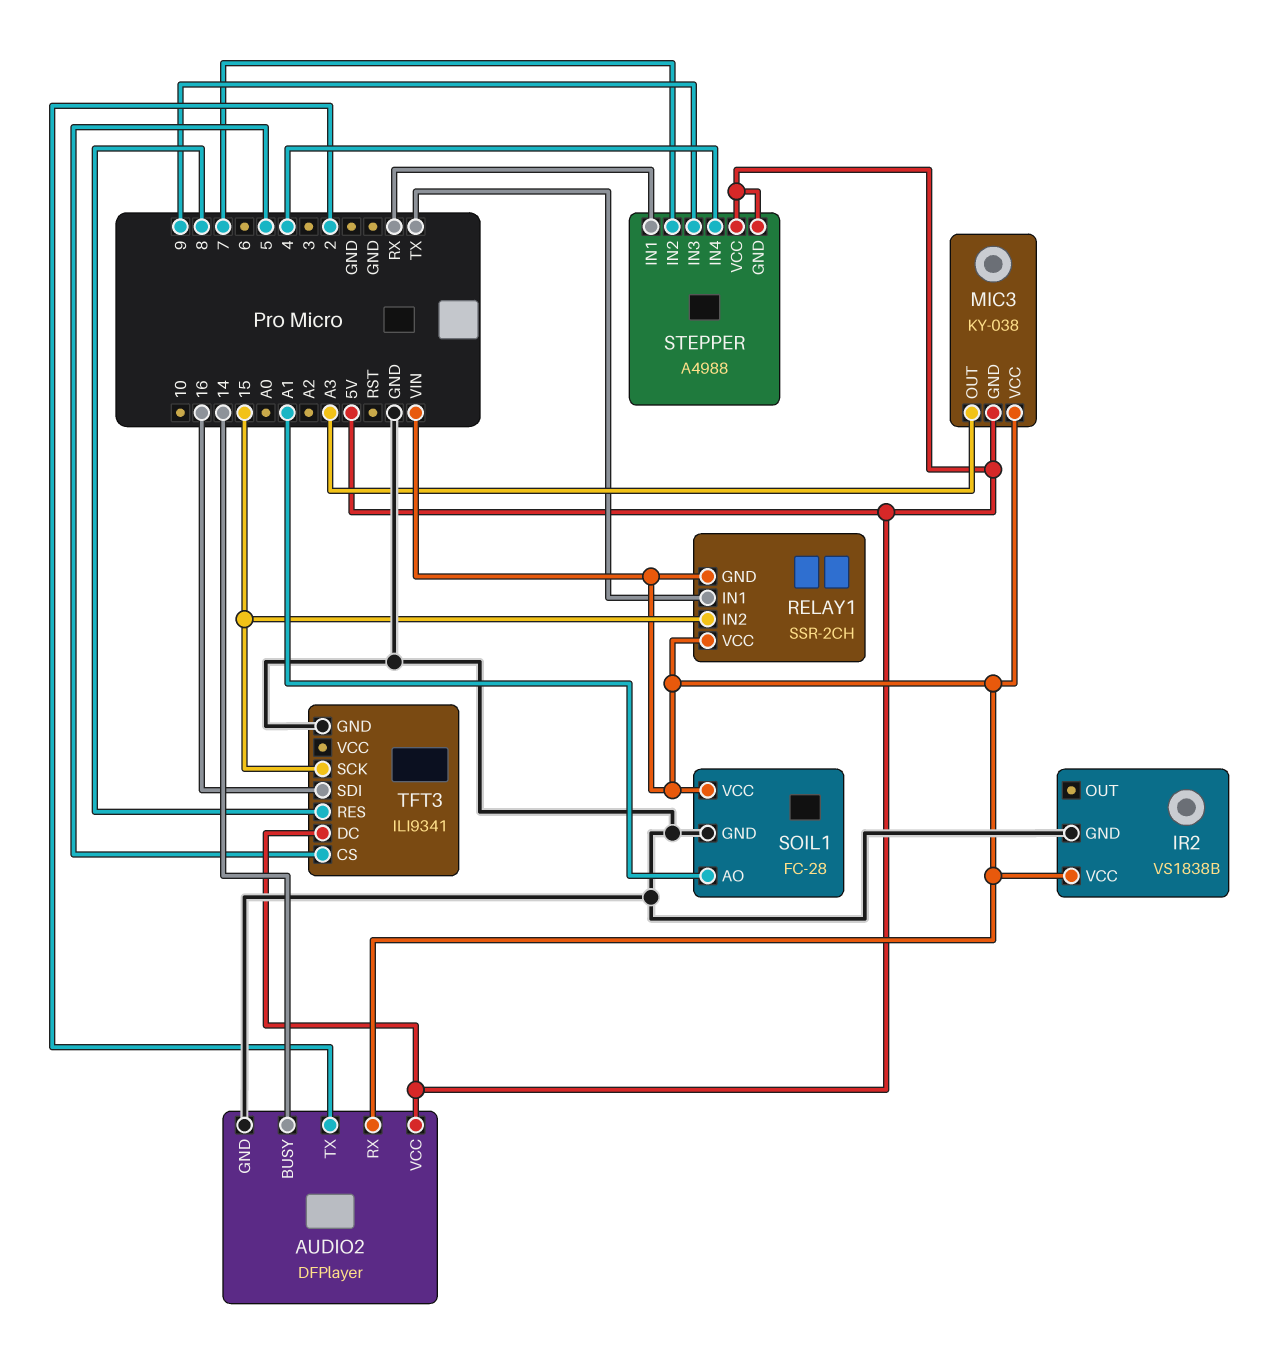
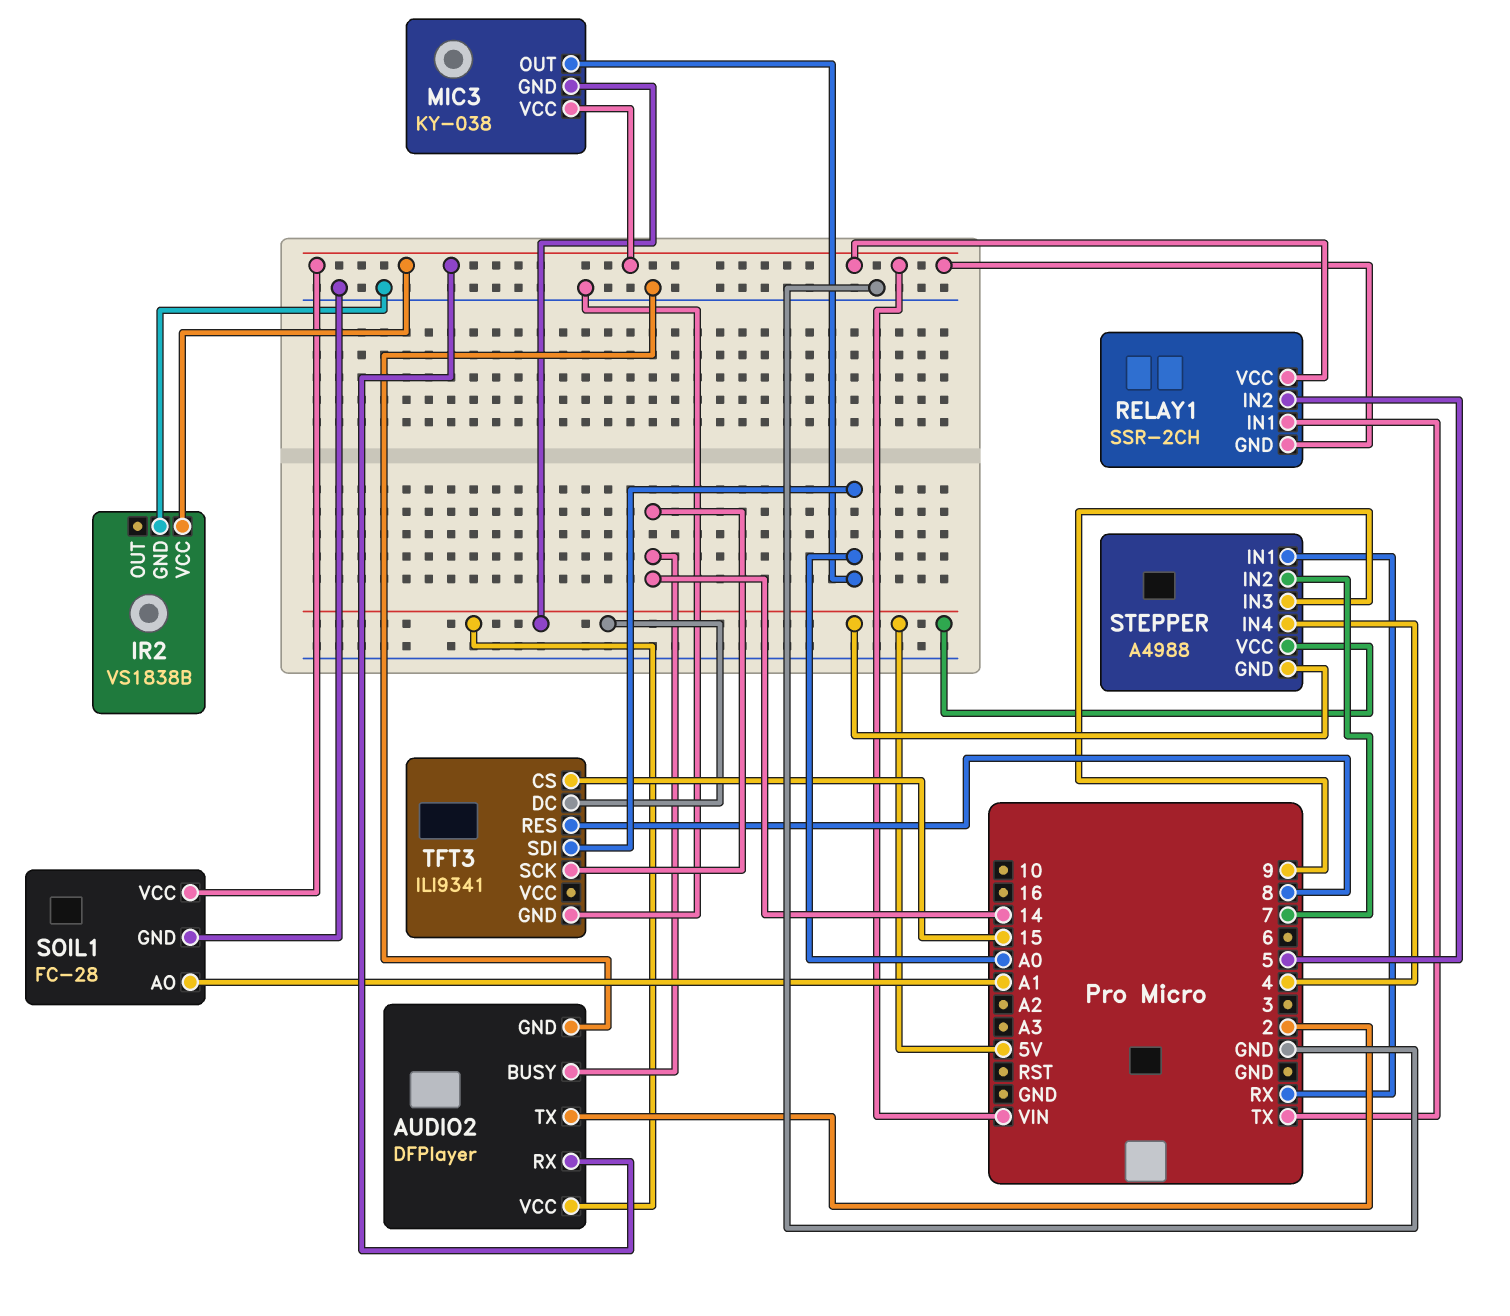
MIC3 pin OUT: A3 -> A0
RELAY1 pin IN2: 15 -> 5
TFT3 pin CS: 5 -> 15
TFT3 pin SCK: 15 -> 14
TFT3 pin SDI: 16 -> A0

